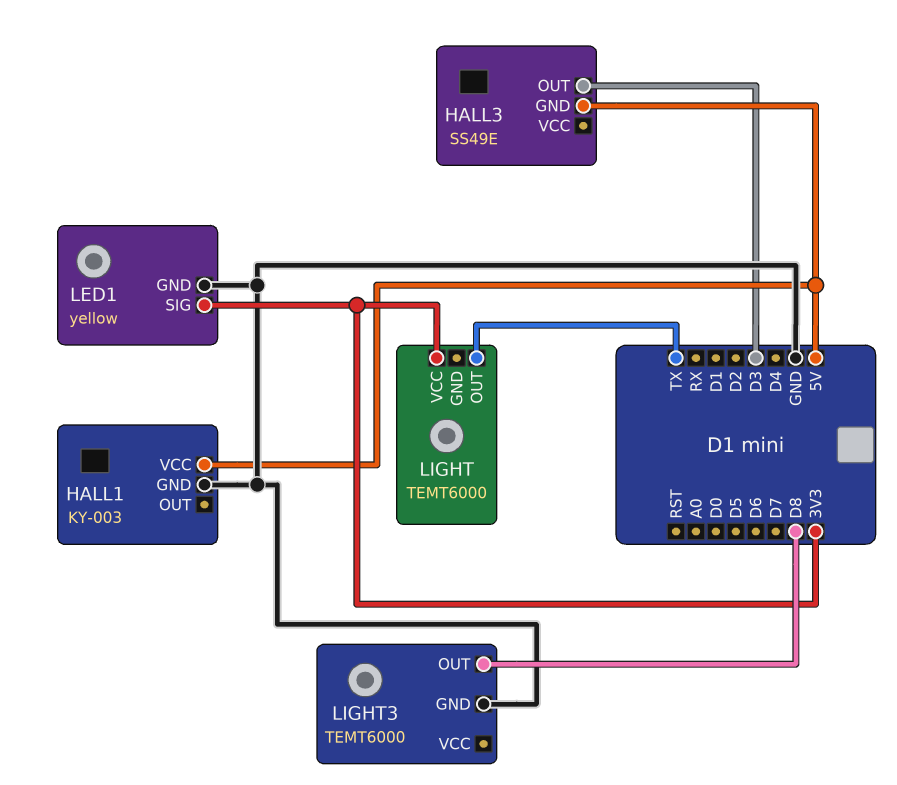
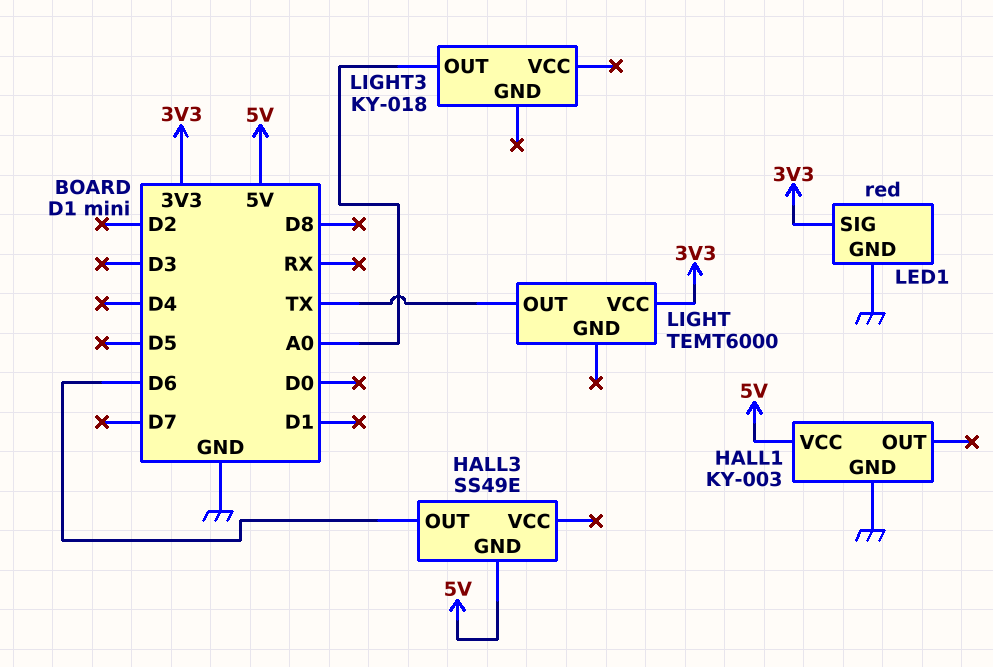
HALL3 pin OUT: D3 -> D6
LED1: yellow -> red
LIGHT3: TEMT6000 -> KY-018
LIGHT3 pin GND: GND -> none
LIGHT3 pin OUT: D8 -> A0

